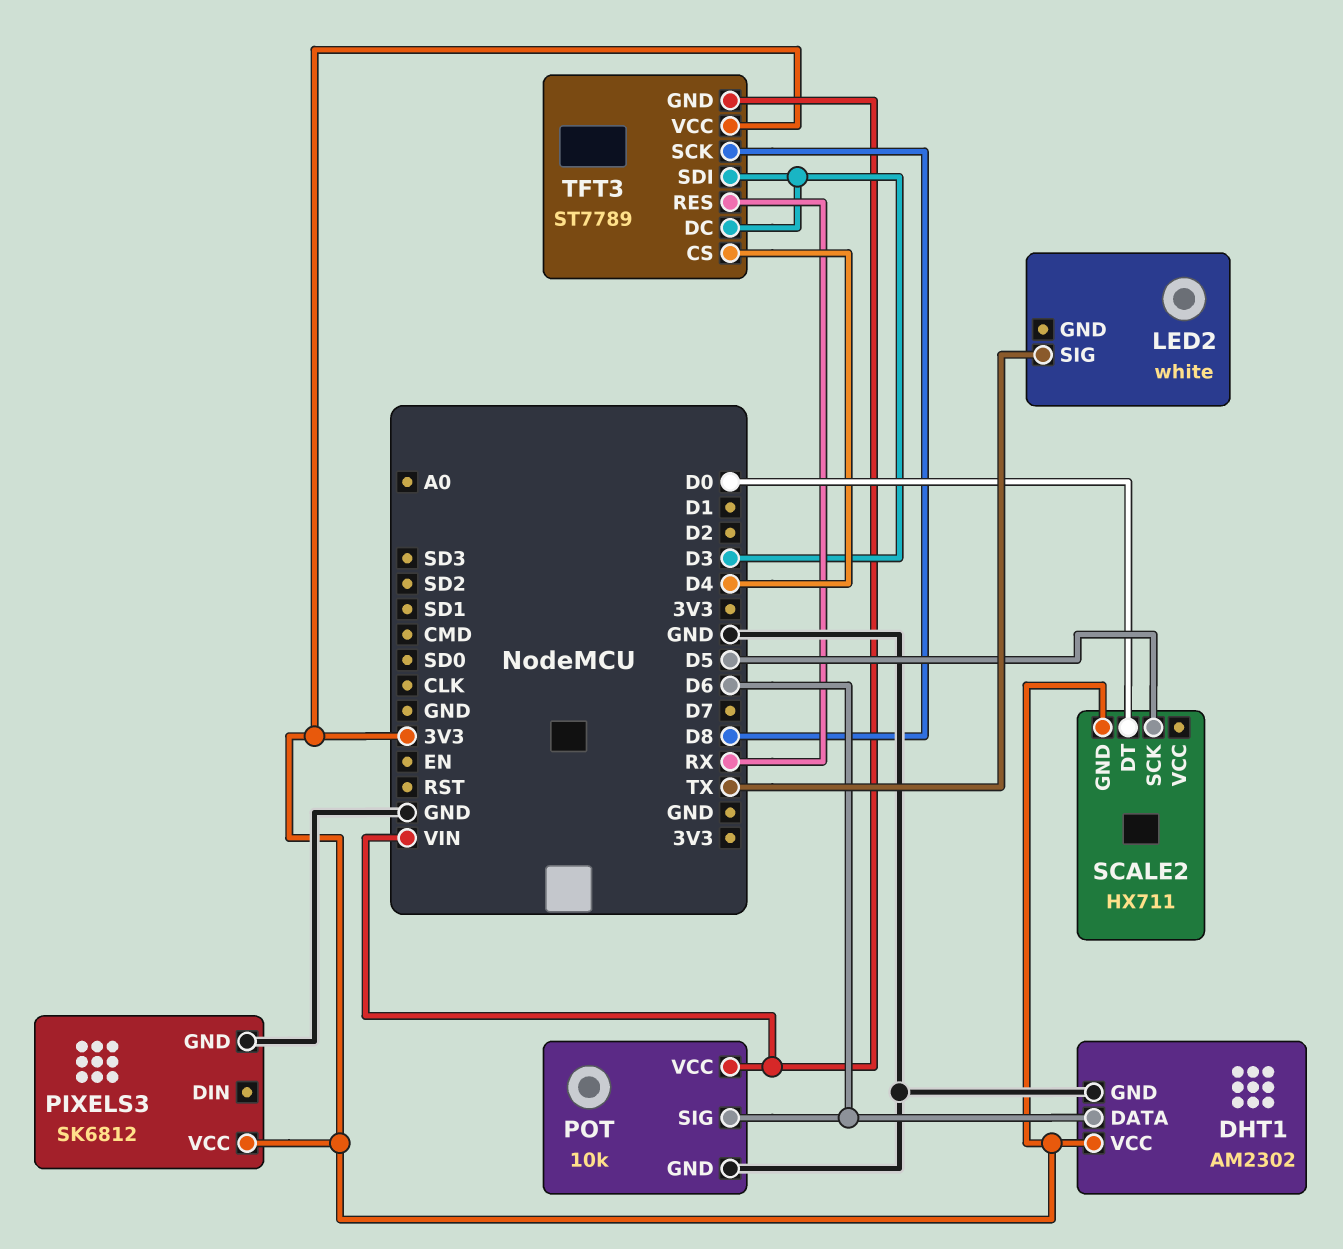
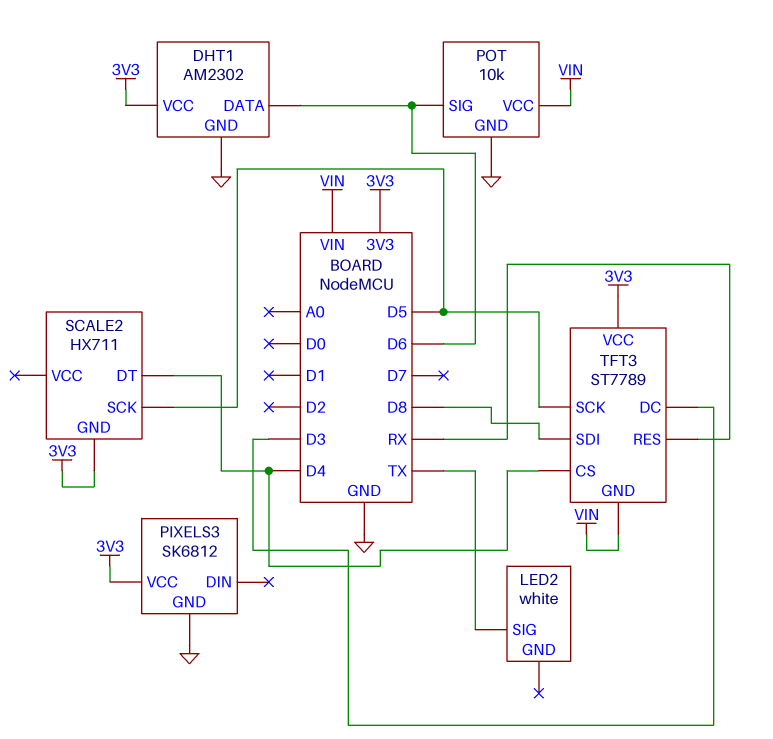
SCALE2 pin DT: D0 -> D4
TFT3 pin SCK: D8 -> D5
TFT3 pin SDI: D3 -> D8

